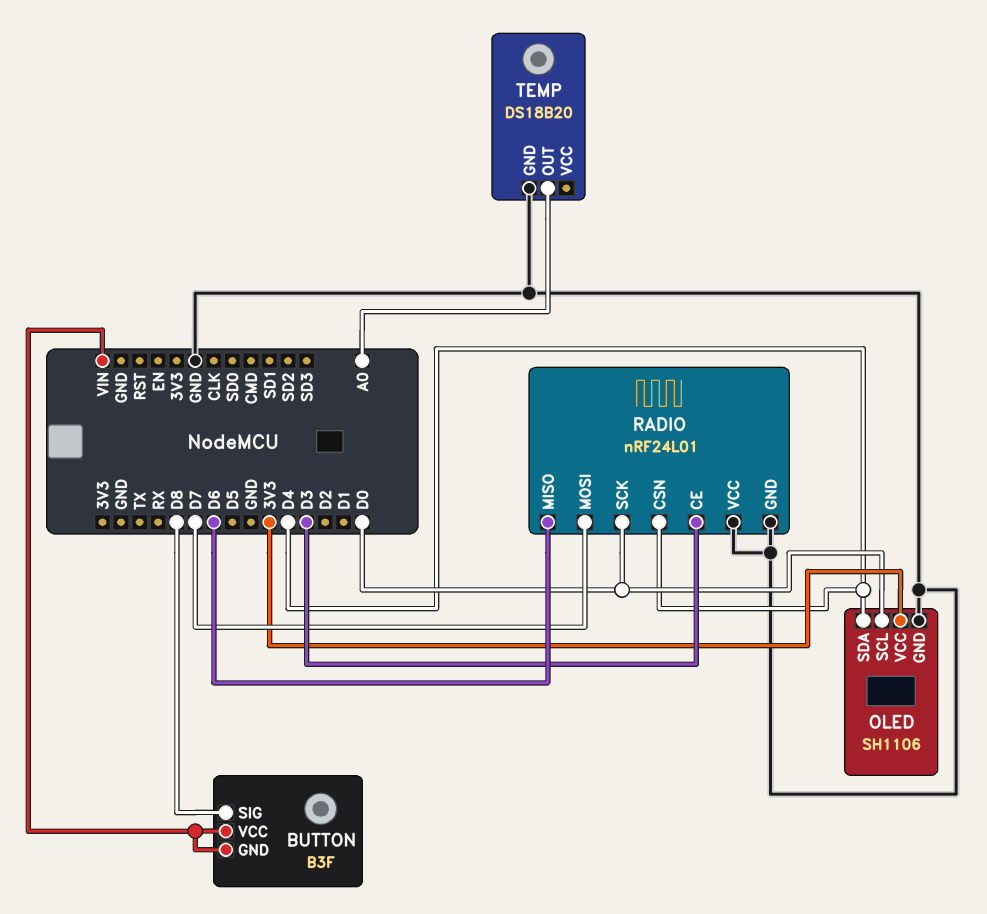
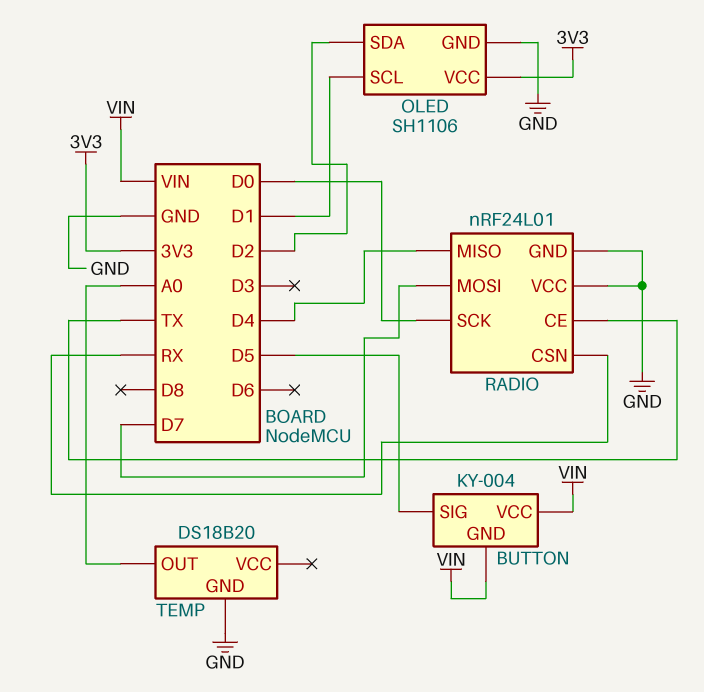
BUTTON: B3F -> KY-004
BUTTON pin SIG: D8 -> D5
OLED pin SCL: D0 -> D1
OLED pin SDA: D4 -> D2
RADIO pin CE: D3 -> TX
RADIO pin CSN: D4 -> RX
RADIO pin MISO: D6 -> D4

